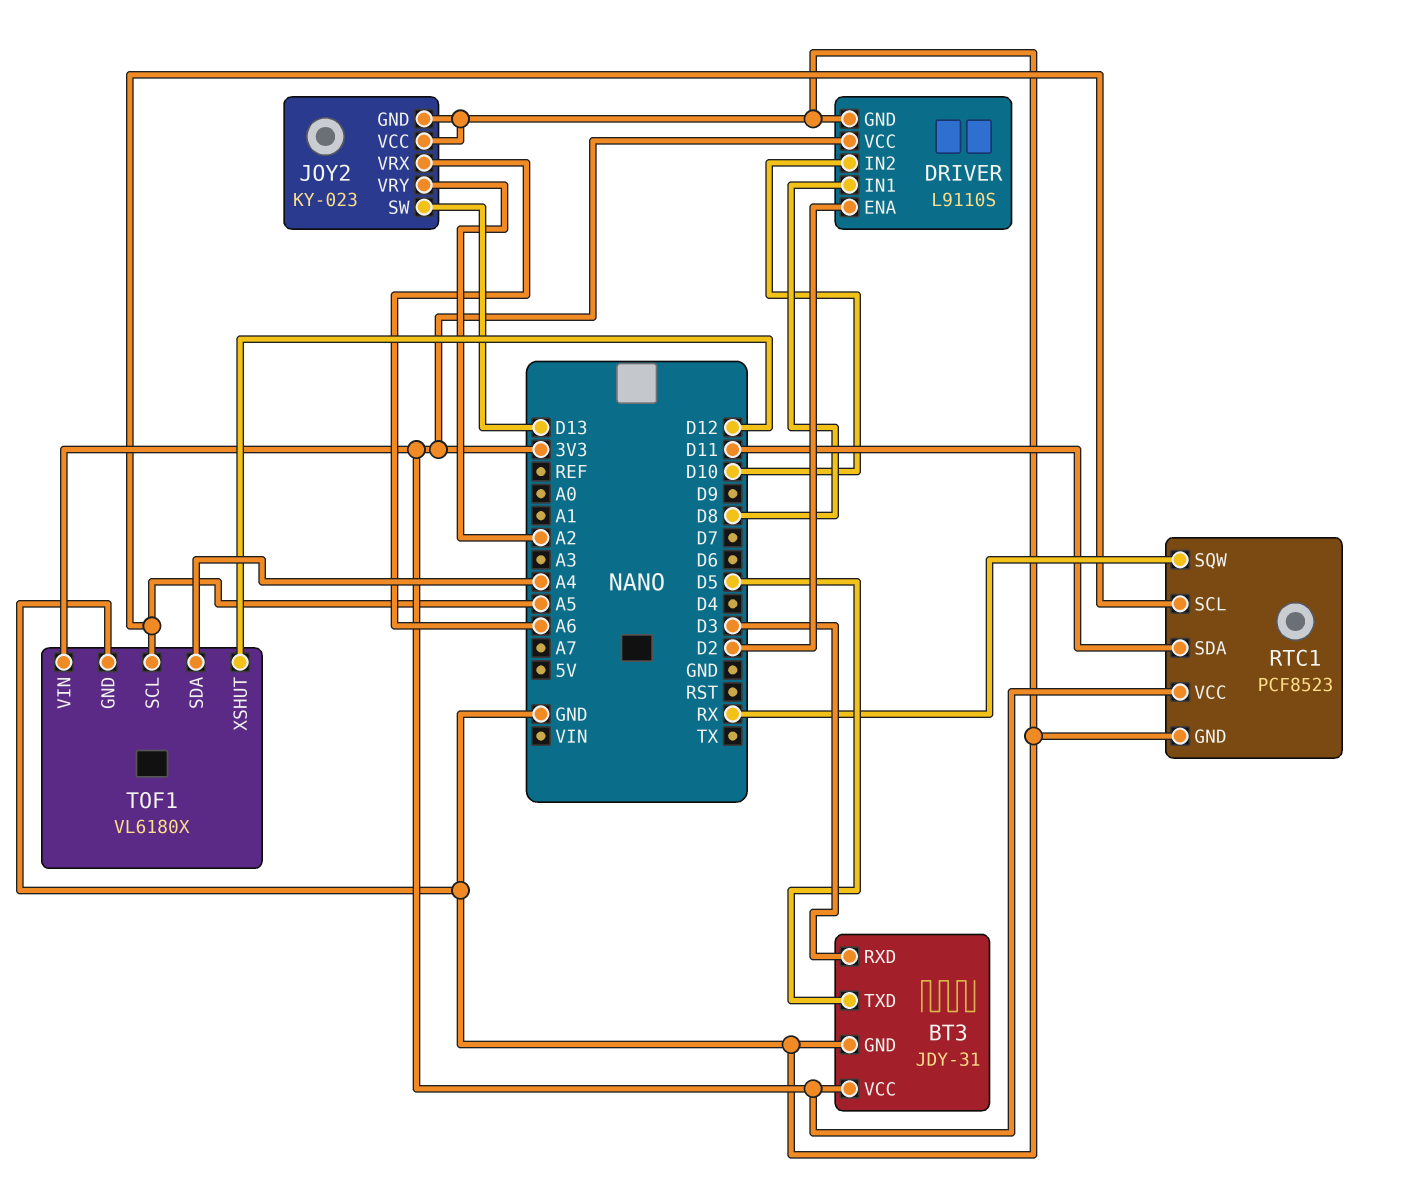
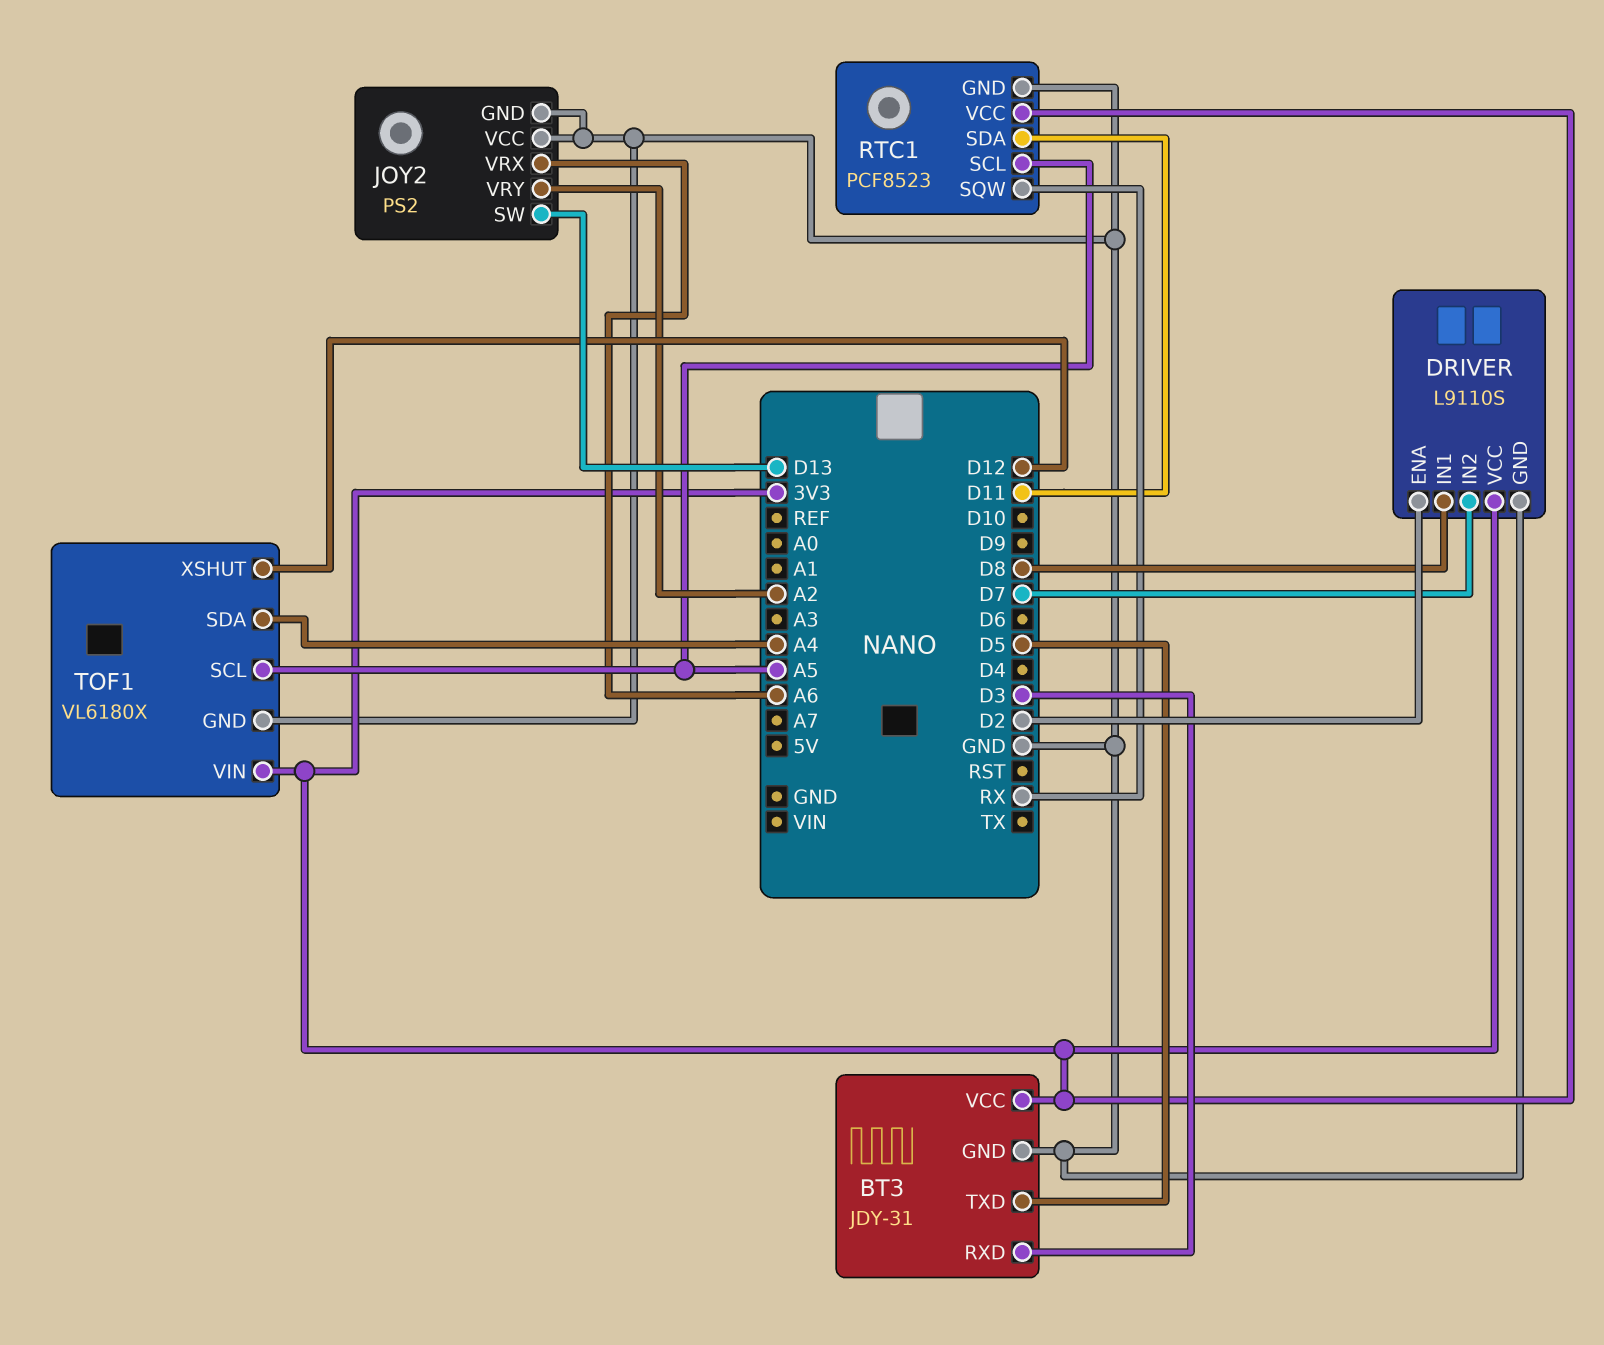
DRIVER pin IN2: D10 -> D7
JOY2: KY-023 -> PS2

